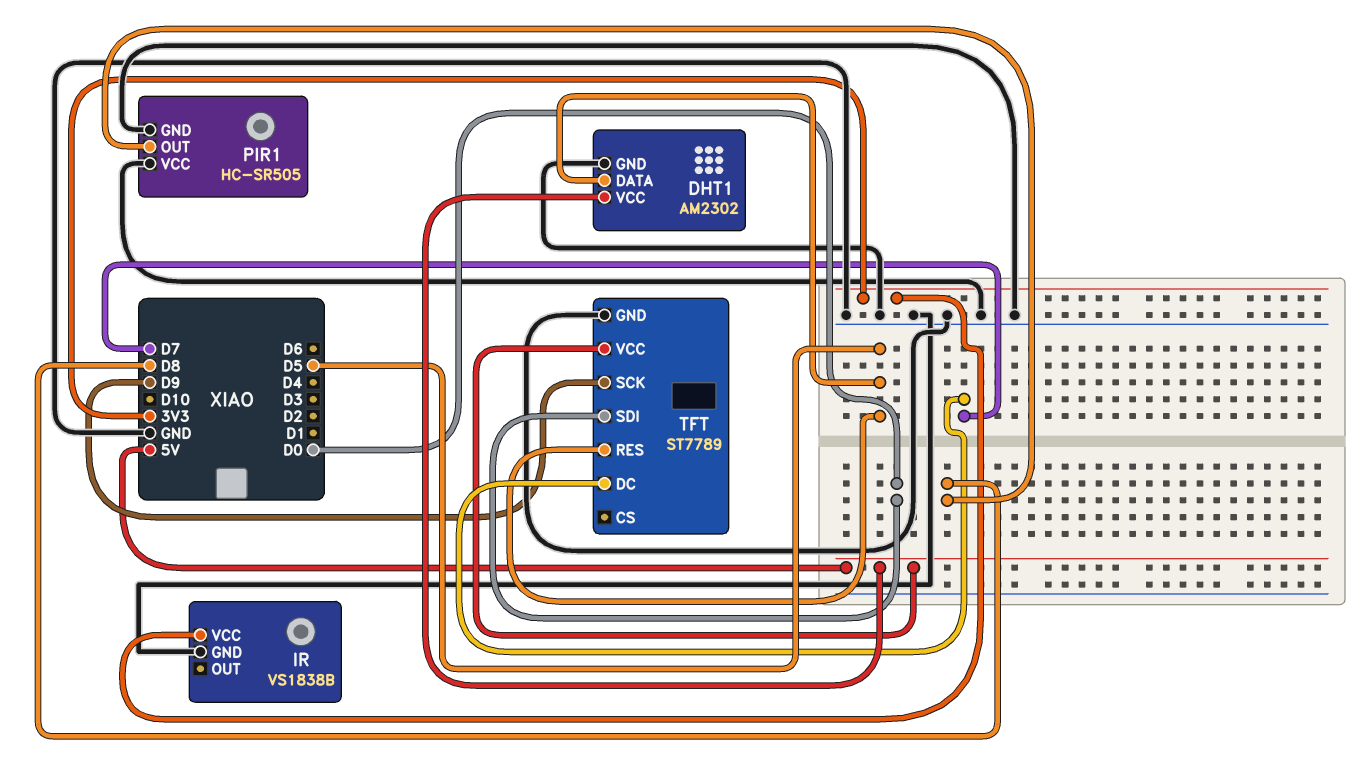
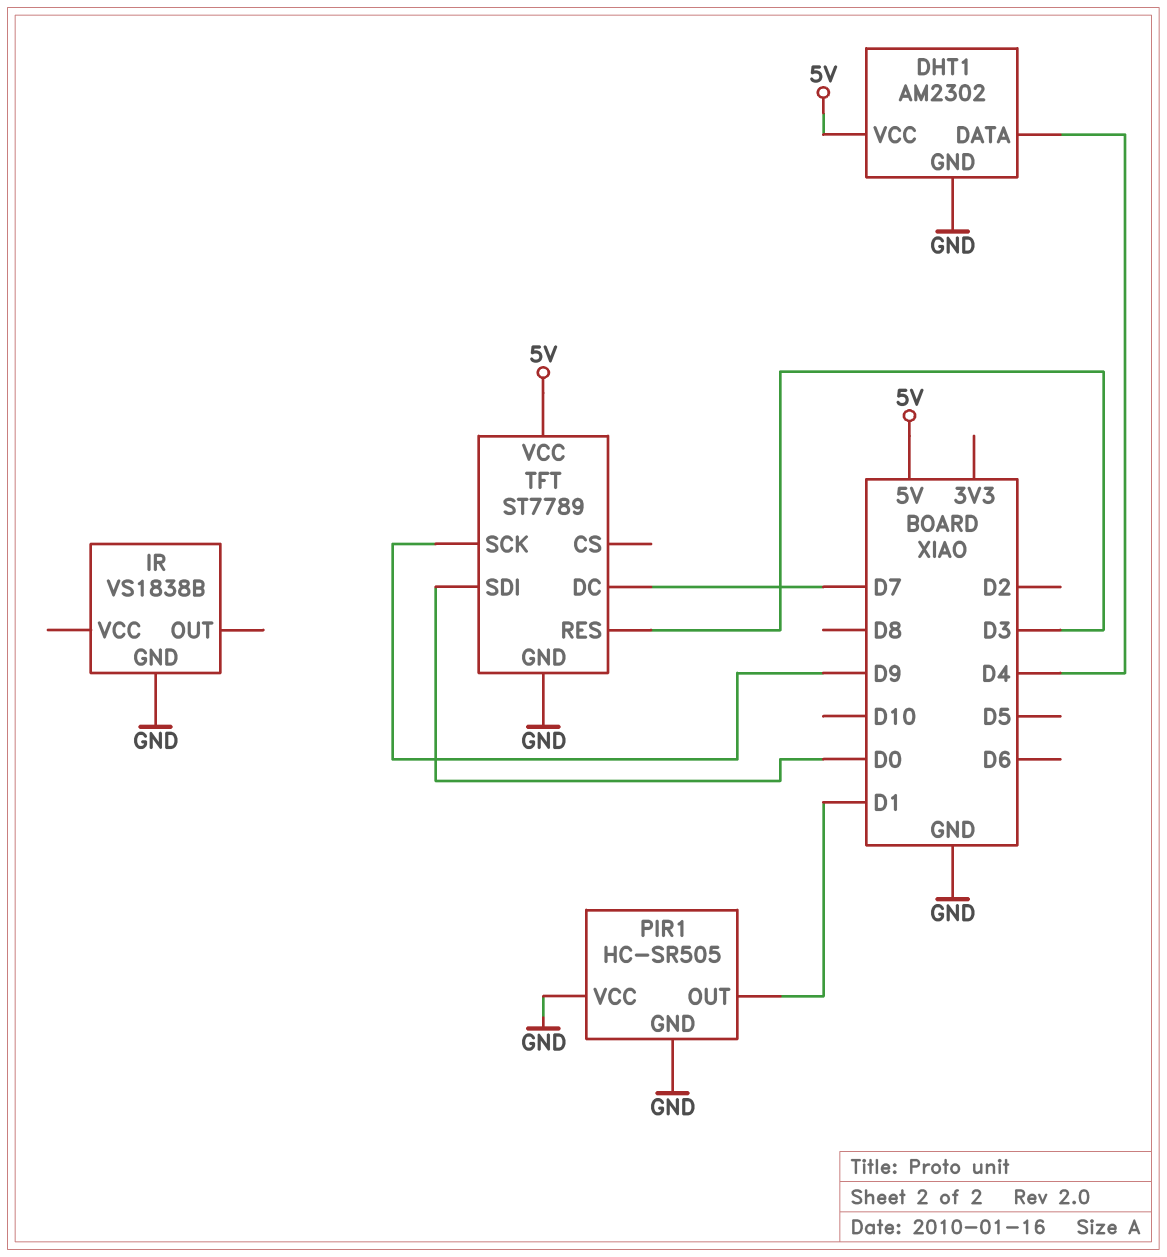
DHT1 pin DATA: D5 -> D4
IR pin VCC: 3V3 -> none
PIR1 pin OUT: D8 -> D1
TFT pin RES: D5 -> D3

